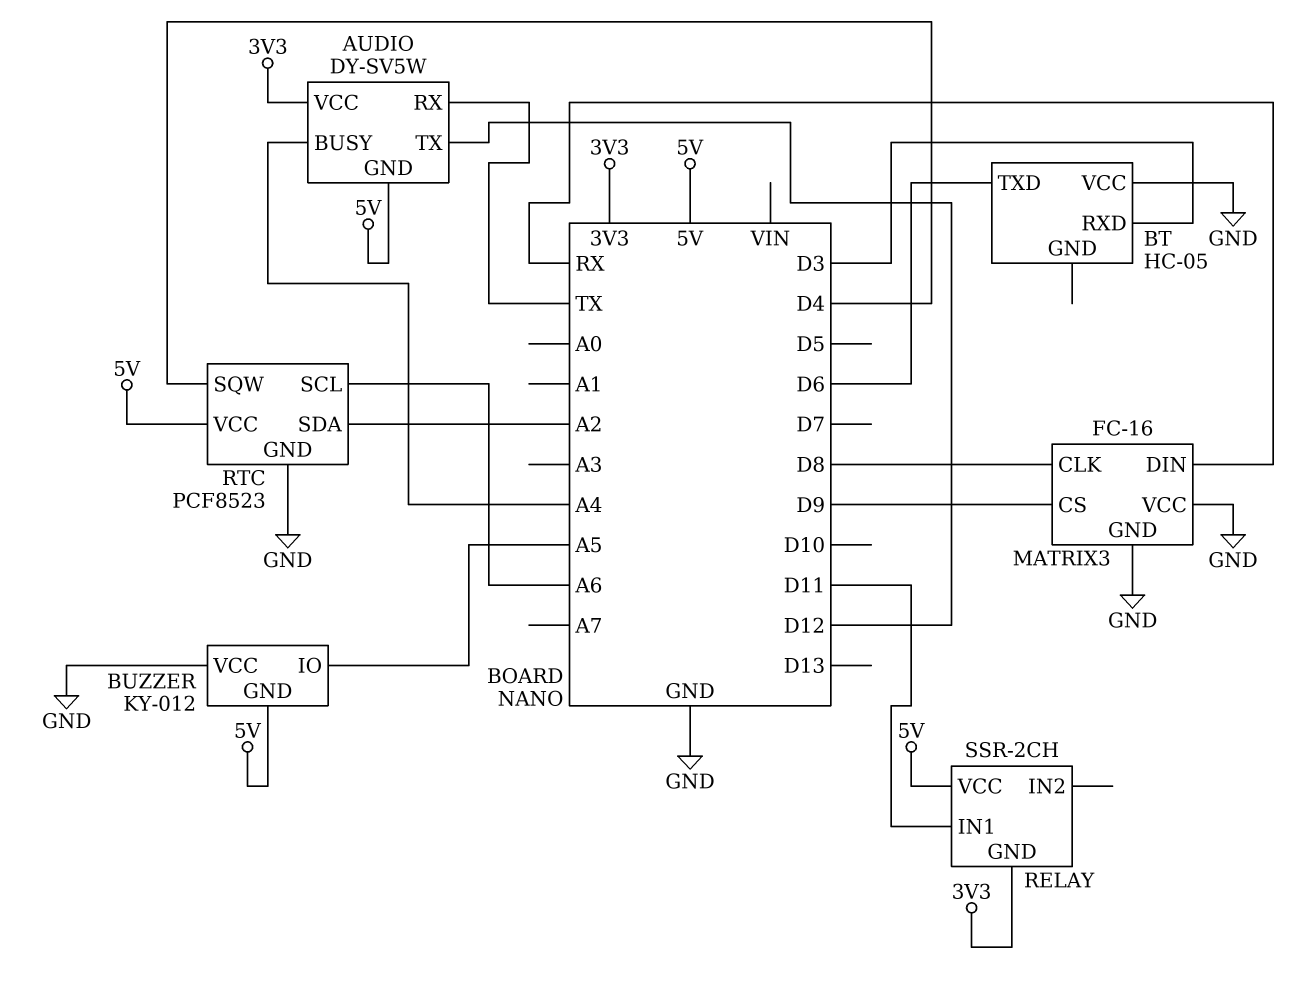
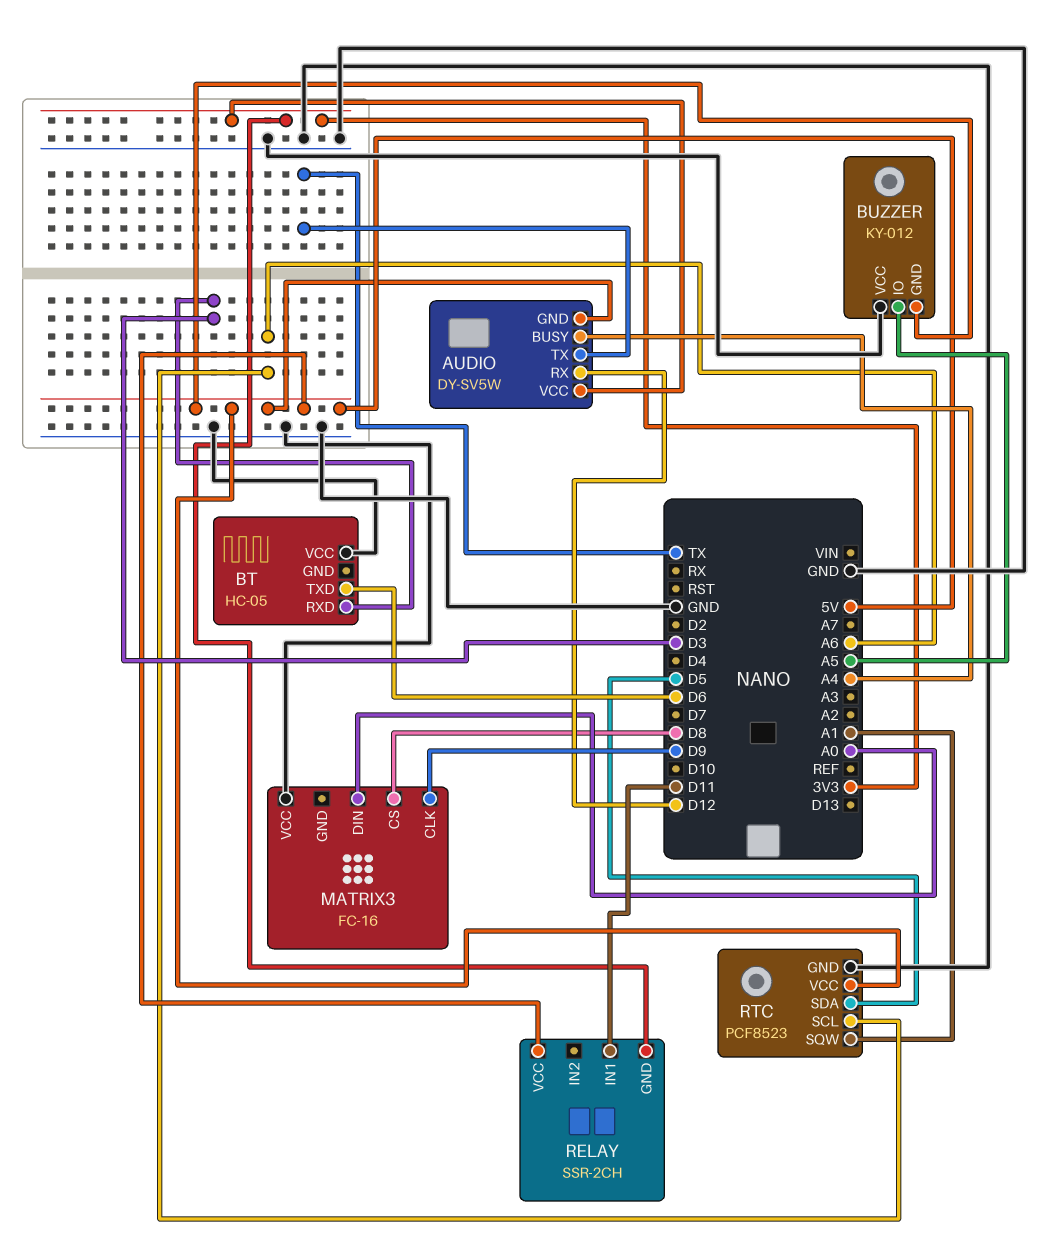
AUDIO pin RX: TX -> D12
AUDIO pin TX: D12 -> TX
MATRIX3 pin CLK: D8 -> D9
MATRIX3 pin CS: D9 -> D8
MATRIX3 pin DIN: RX -> A0
MATRIX3 pin GND: GND -> none
RTC pin SDA: A2 -> D5
RTC pin SQW: D4 -> A1

